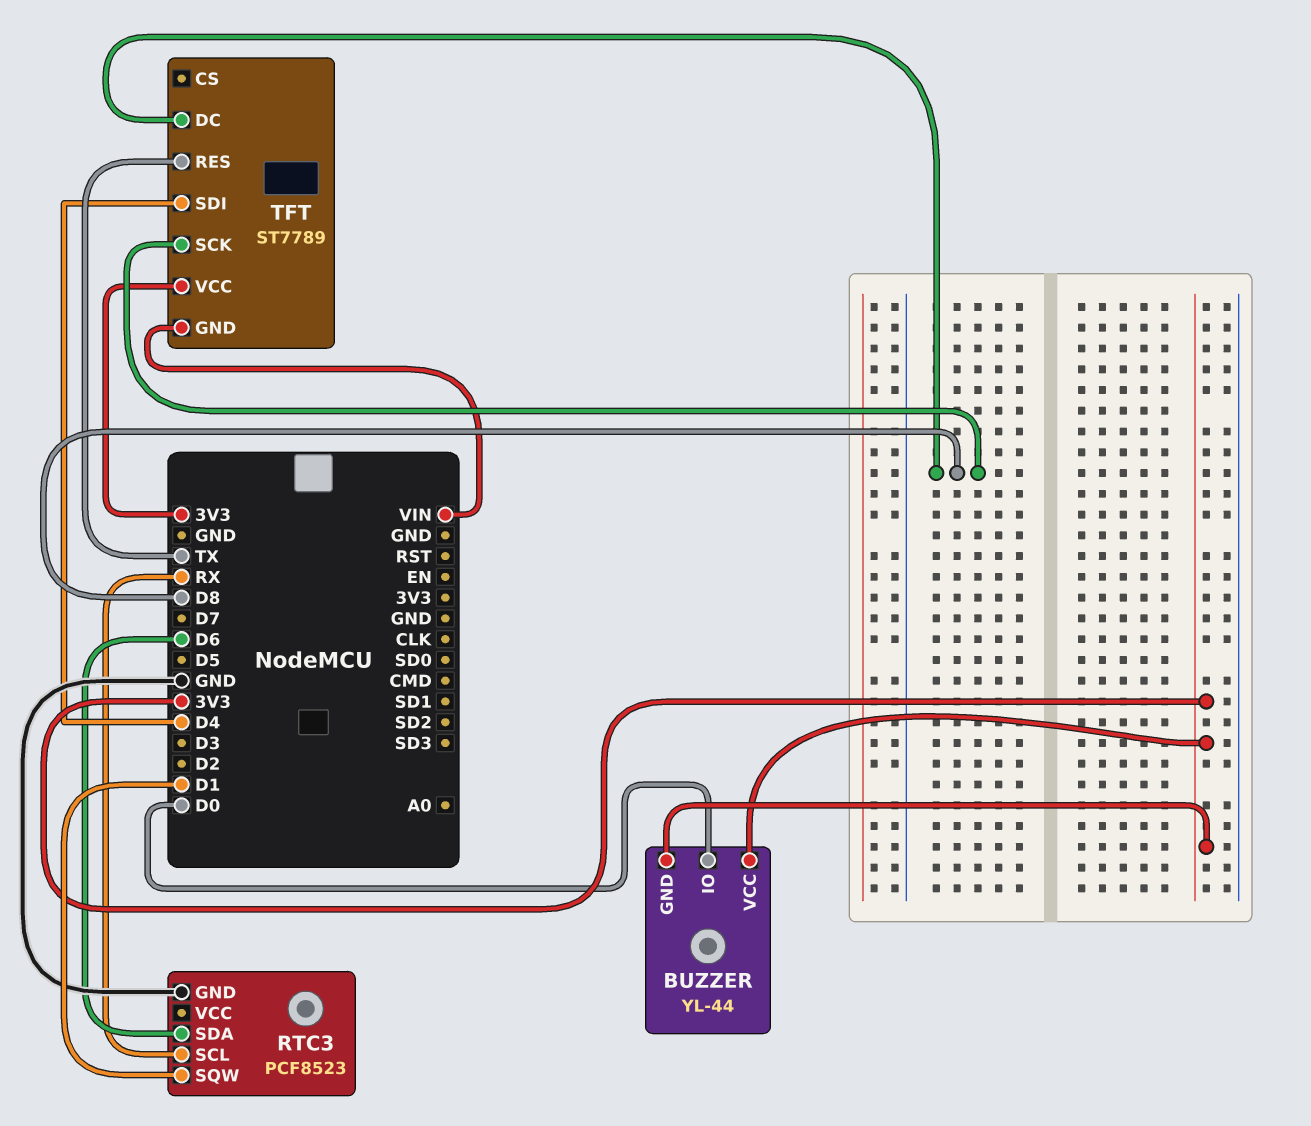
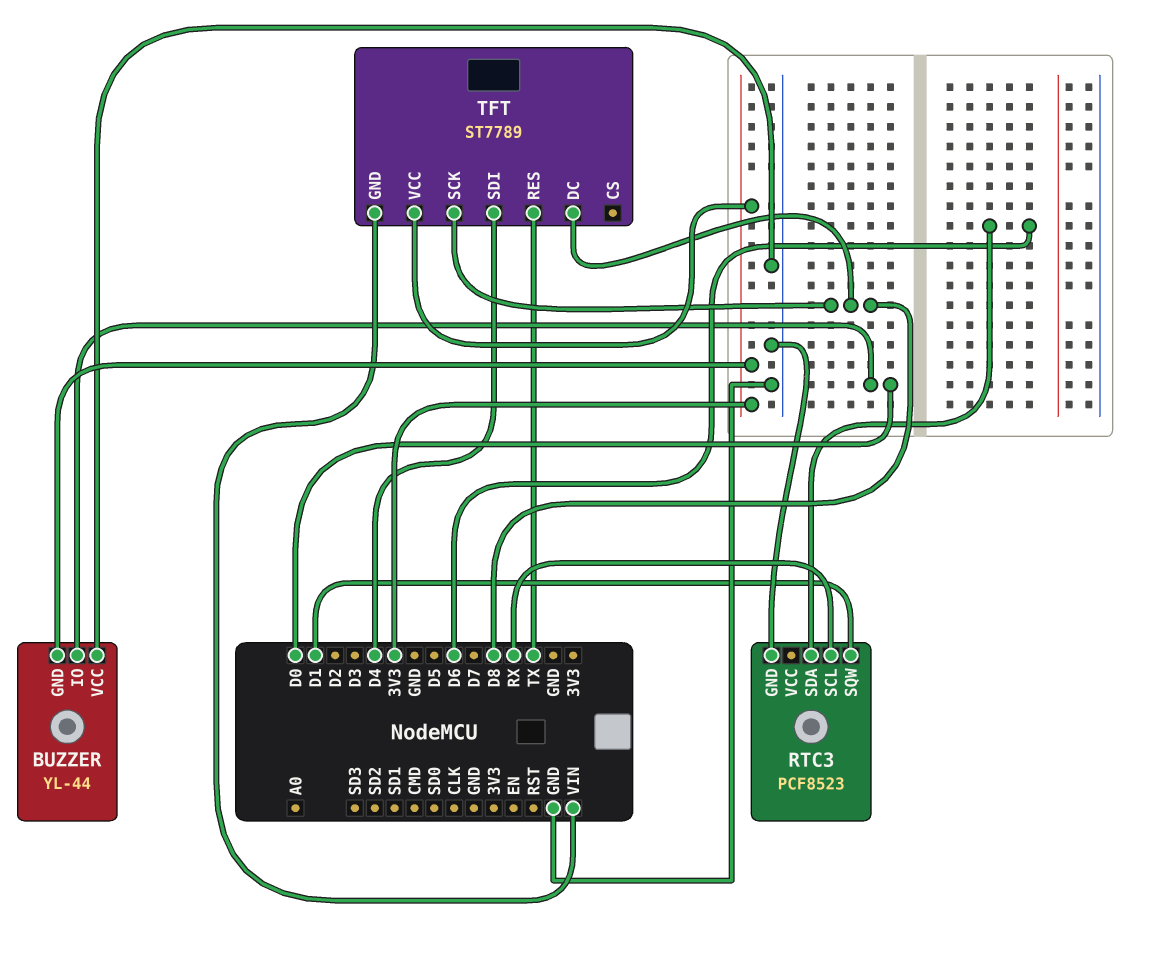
BUZZER pin VCC: 3V3 -> GND

